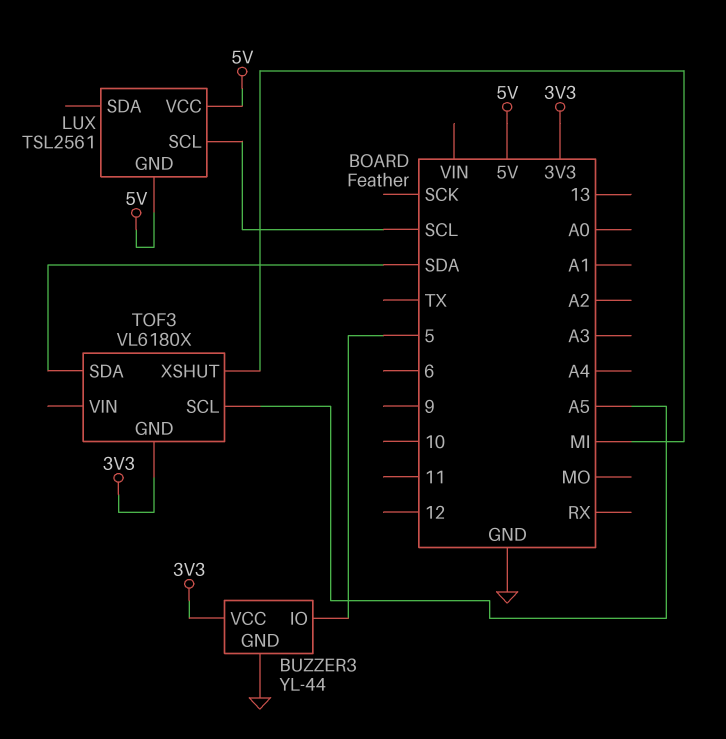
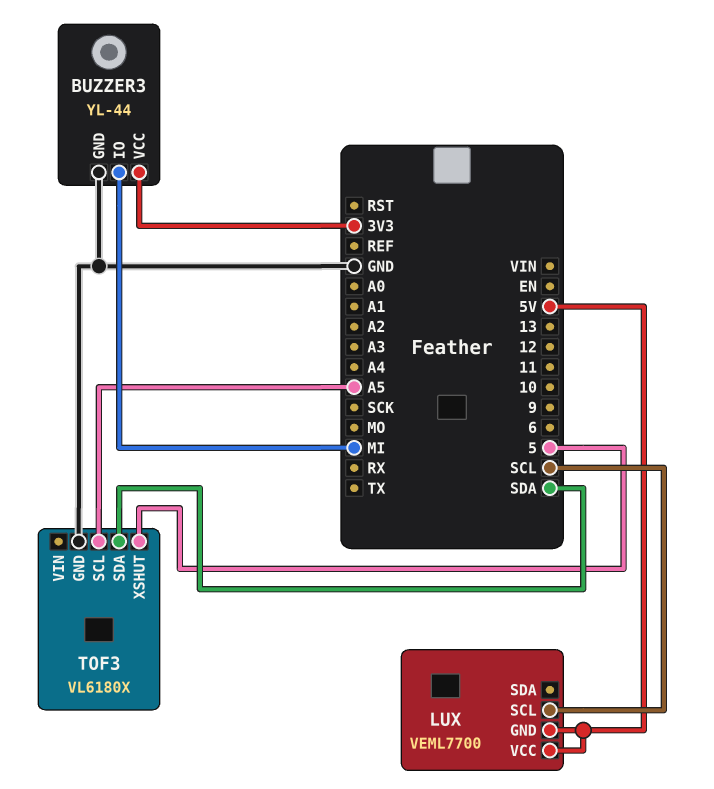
BUZZER3 pin IO: 5 -> MI
LUX: TSL2561 -> VEML7700
TOF3 pin GND: 3V3 -> GND
TOF3 pin XSHUT: MI -> 5

